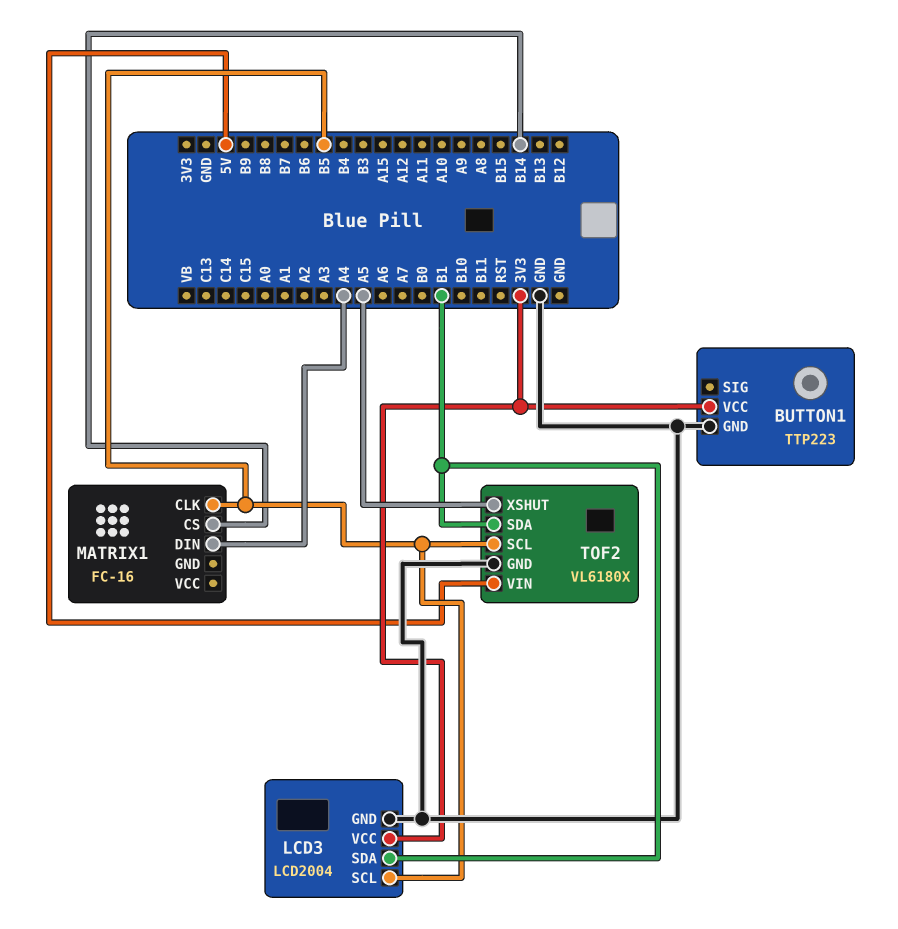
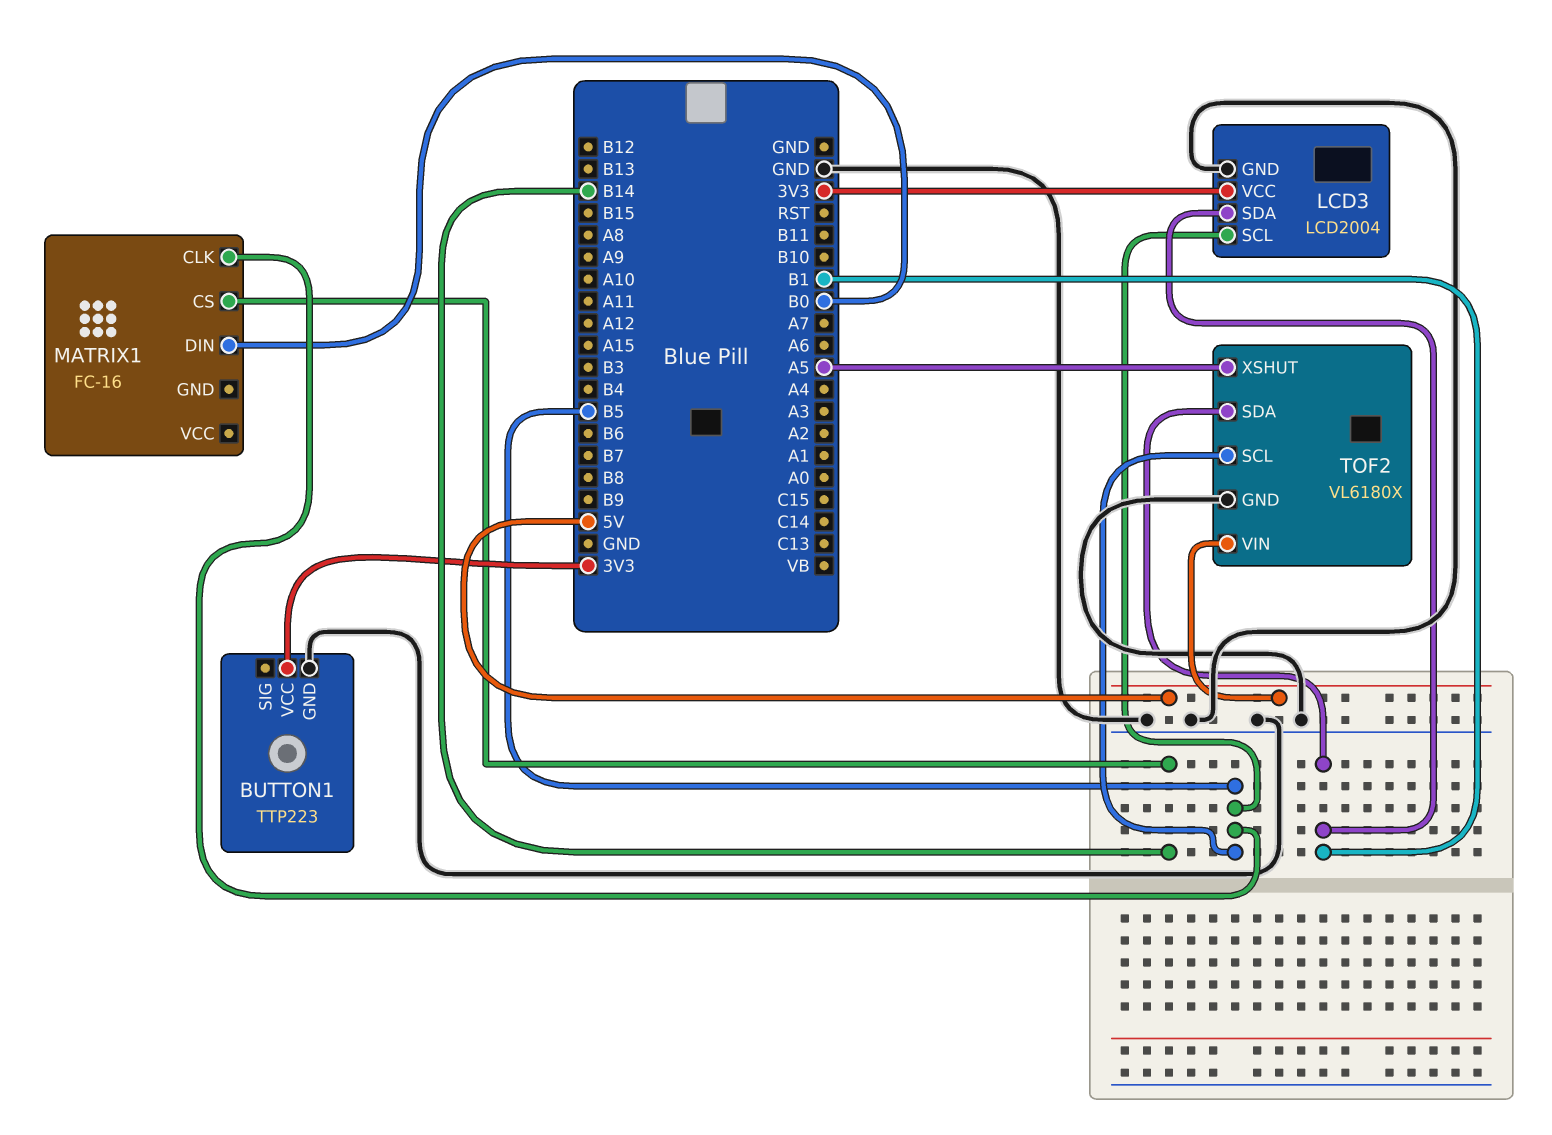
MATRIX1 pin DIN: A4 -> B0

